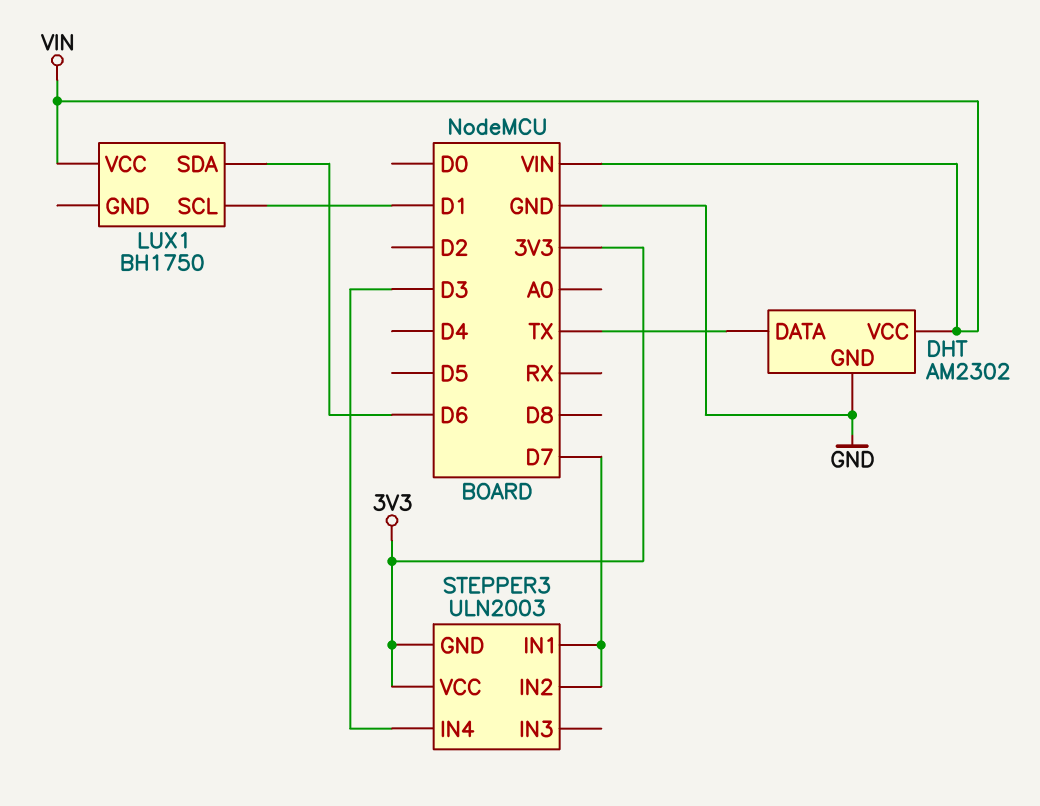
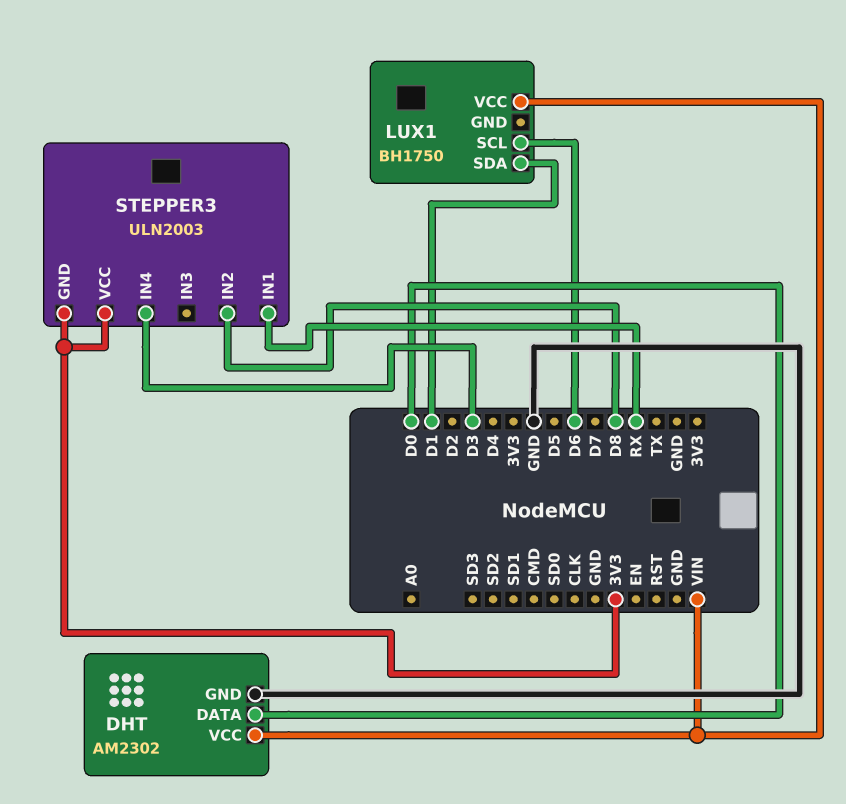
DHT pin DATA: TX -> D0
LUX1 pin SCL: D1 -> D6
LUX1 pin SDA: D6 -> D1
STEPPER3 pin IN1: D7 -> RX
STEPPER3 pin IN2: D7 -> D8

